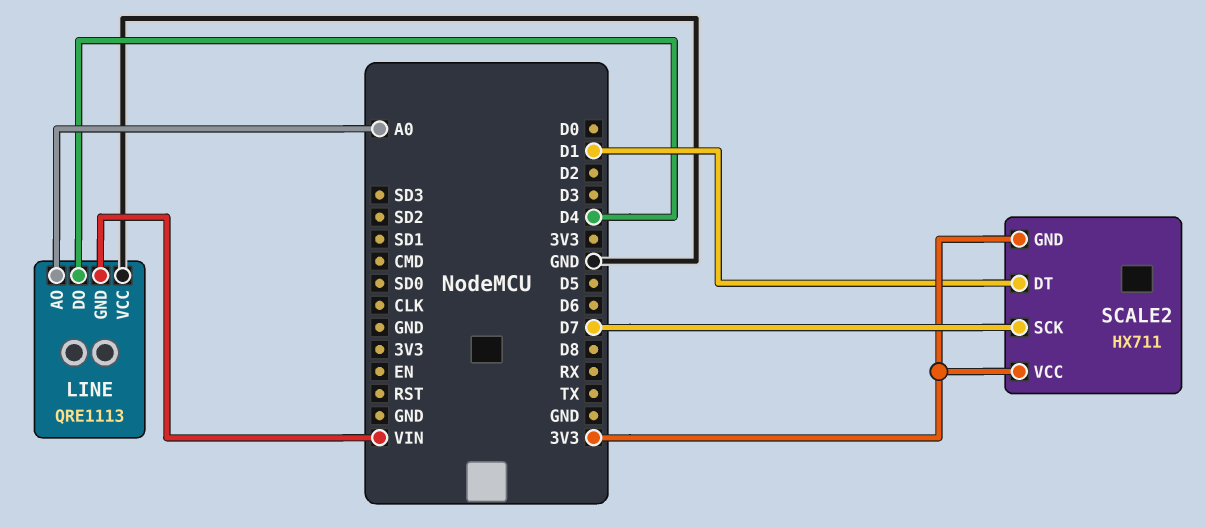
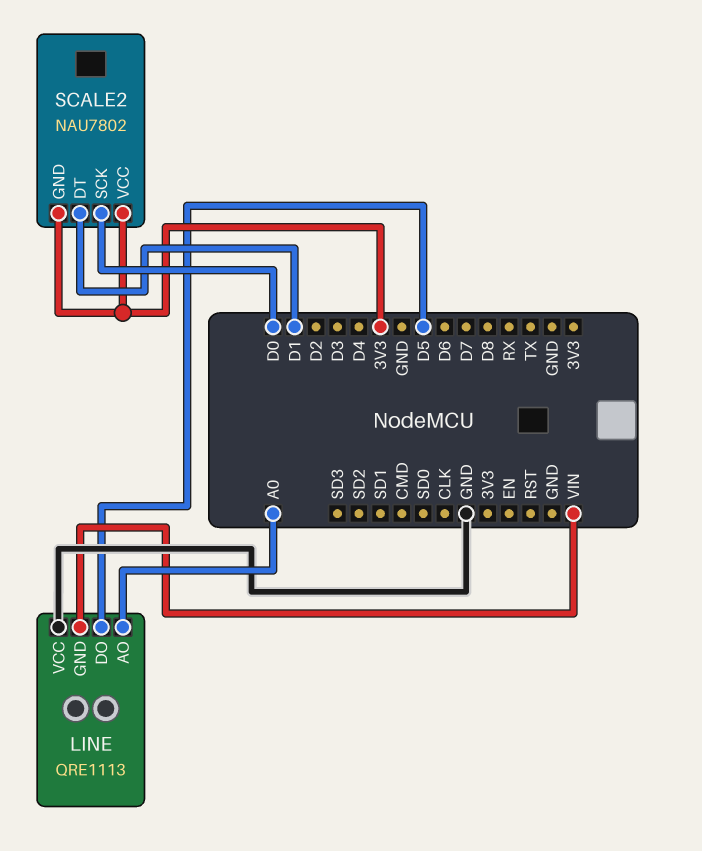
LINE pin DO: D4 -> D5
SCALE2: HX711 -> NAU7802
SCALE2 pin SCK: D7 -> D0

